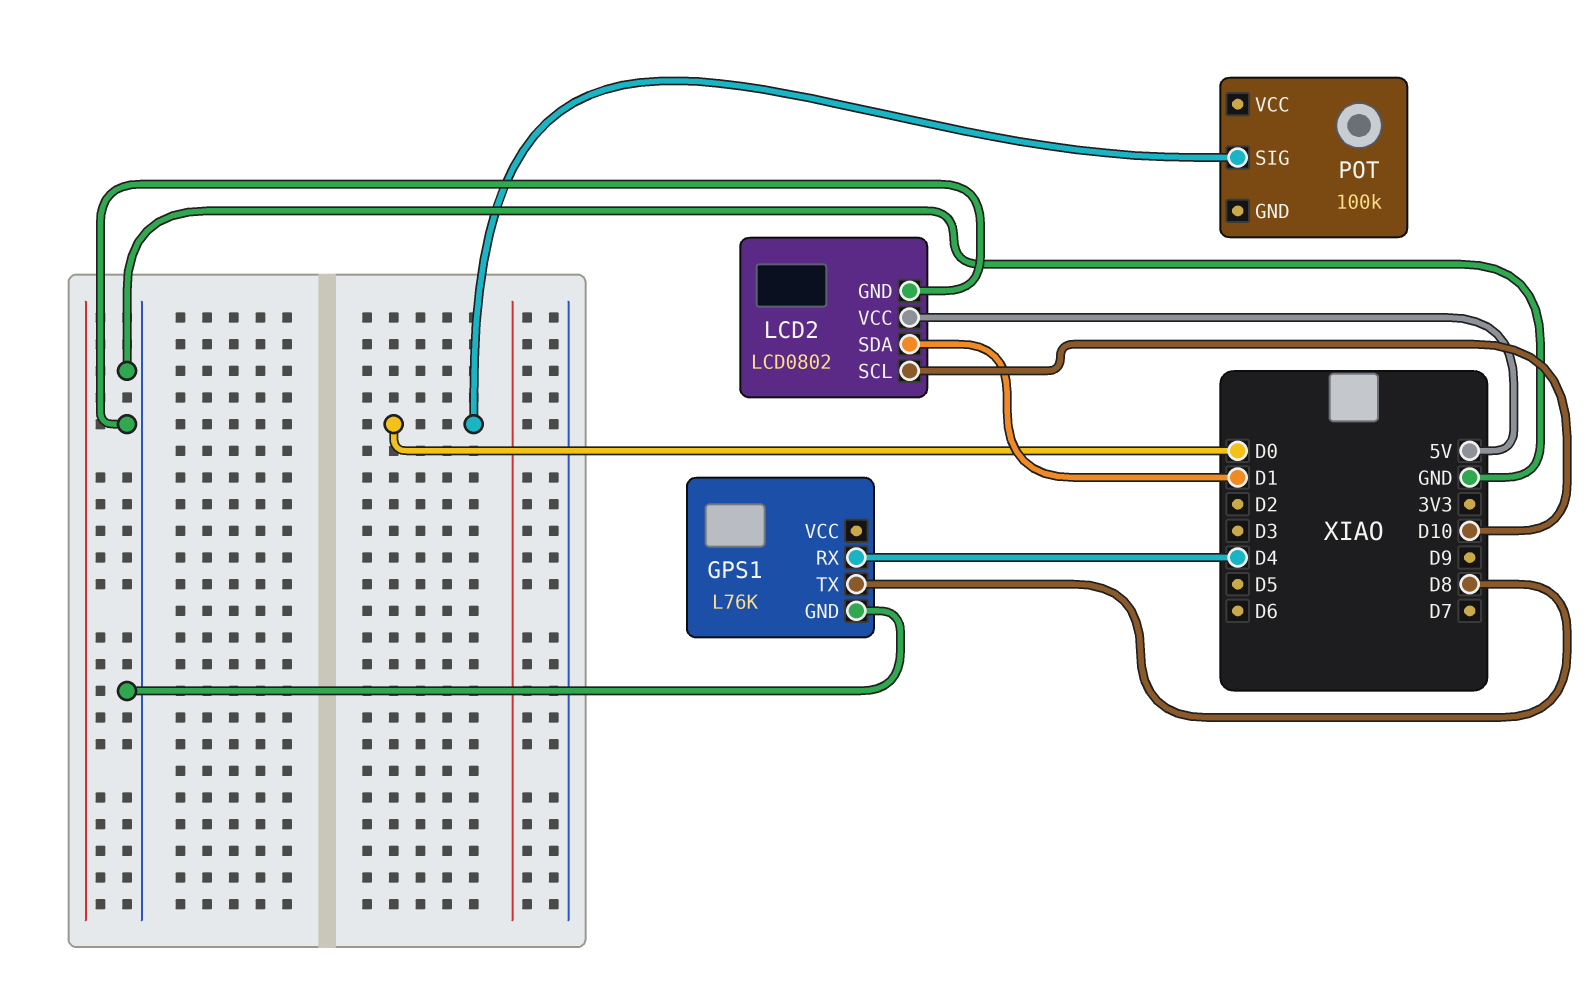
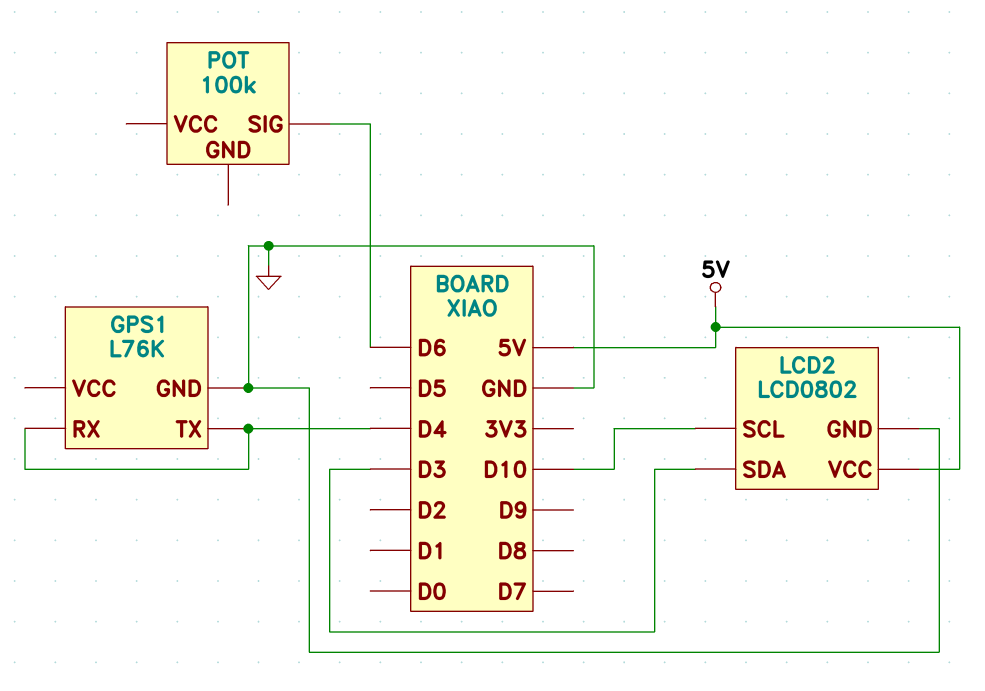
GPS1 pin TX: D8 -> D4
LCD2 pin SDA: D1 -> D3
POT pin SIG: D0 -> D6

